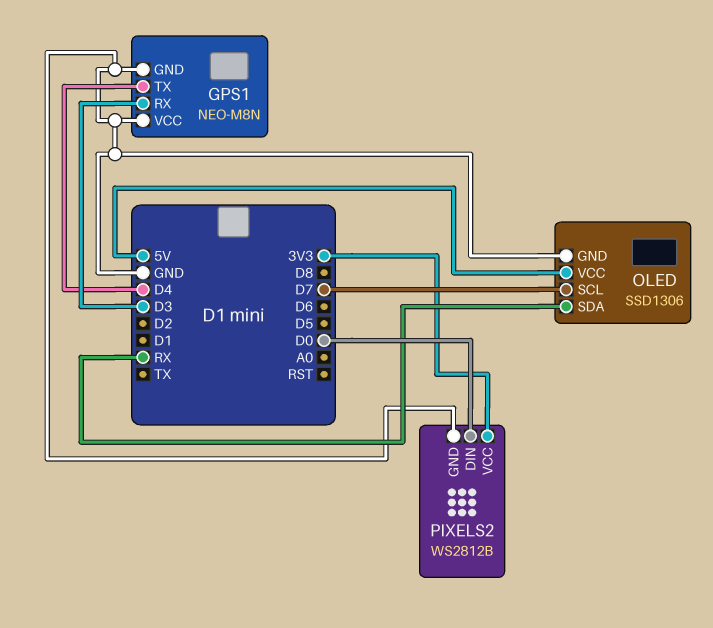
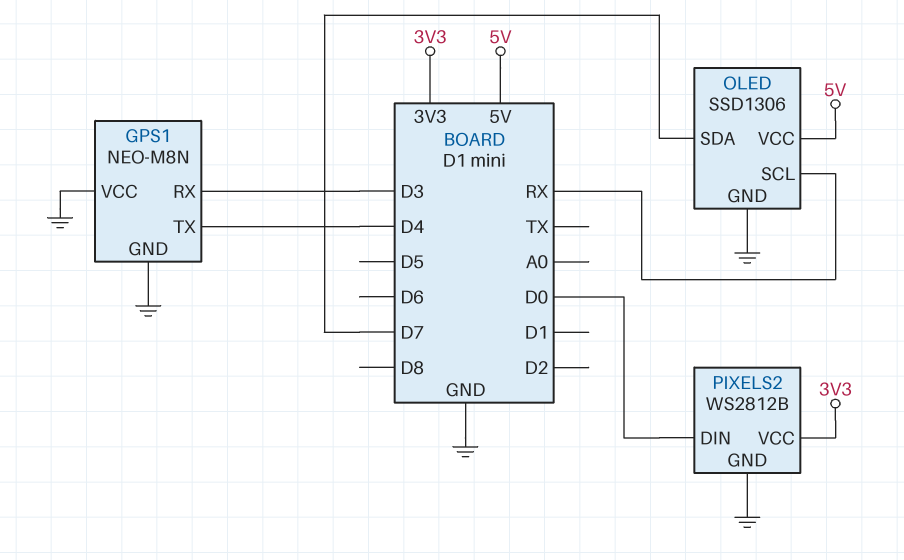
OLED pin SCL: D7 -> RX
OLED pin SDA: RX -> D7

